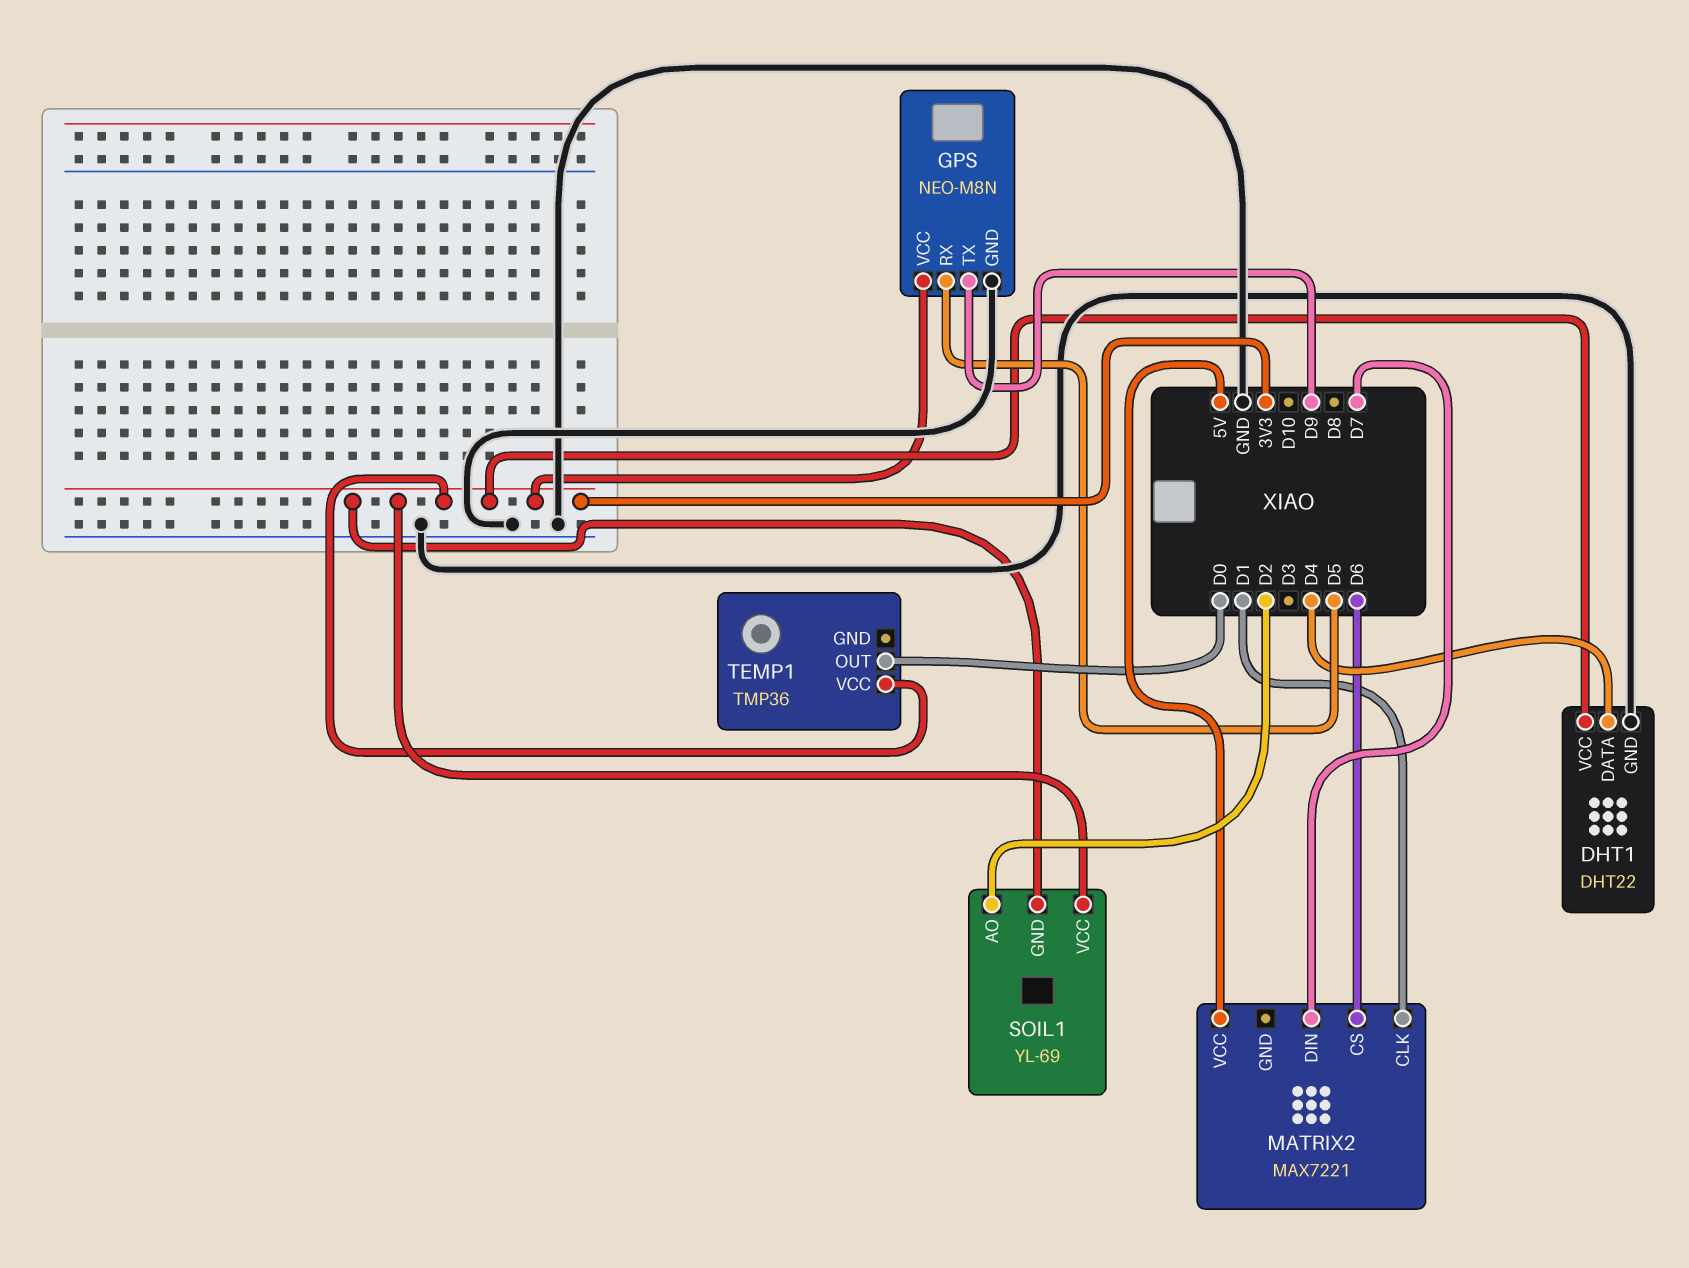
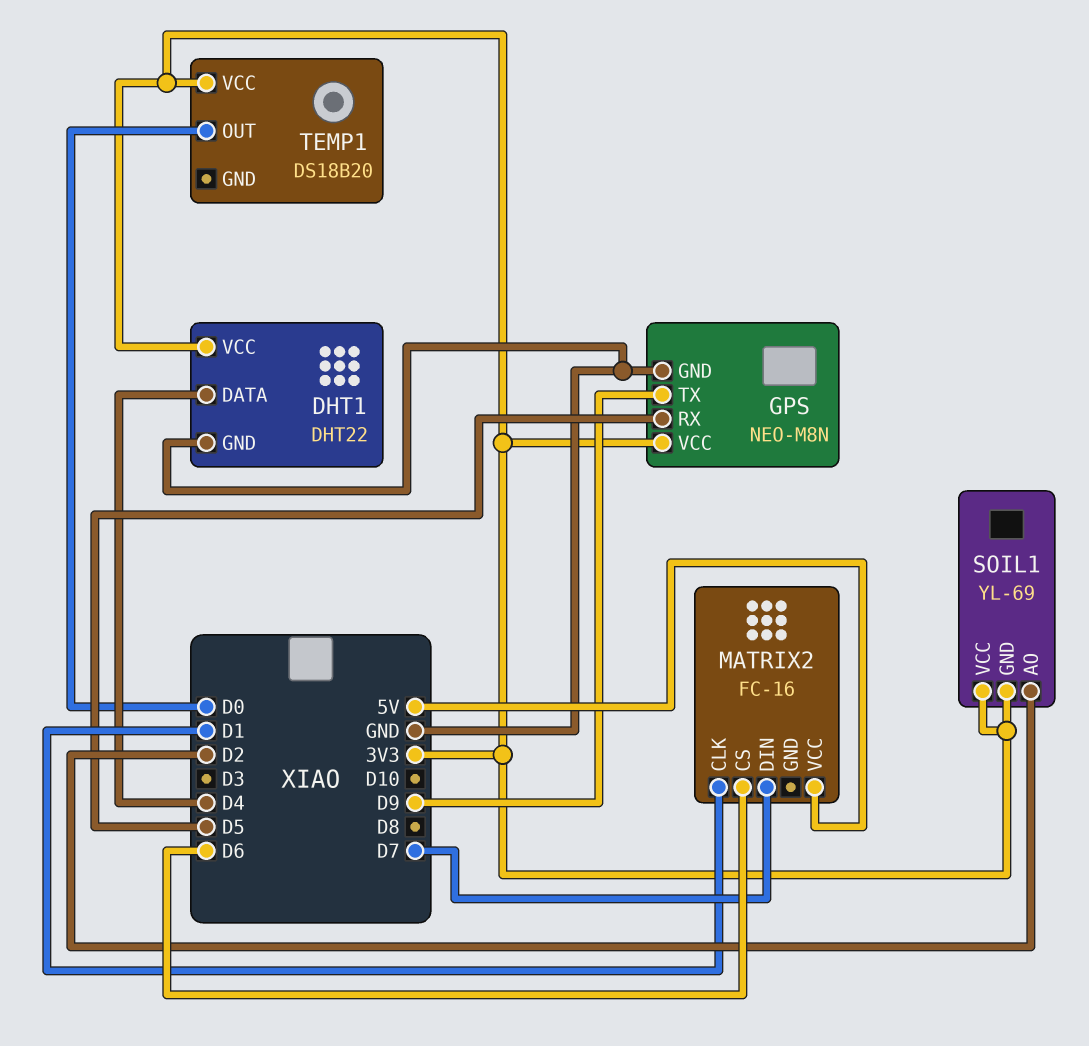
MATRIX2: MAX7221 -> FC-16
TEMP1: TMP36 -> DS18B20

